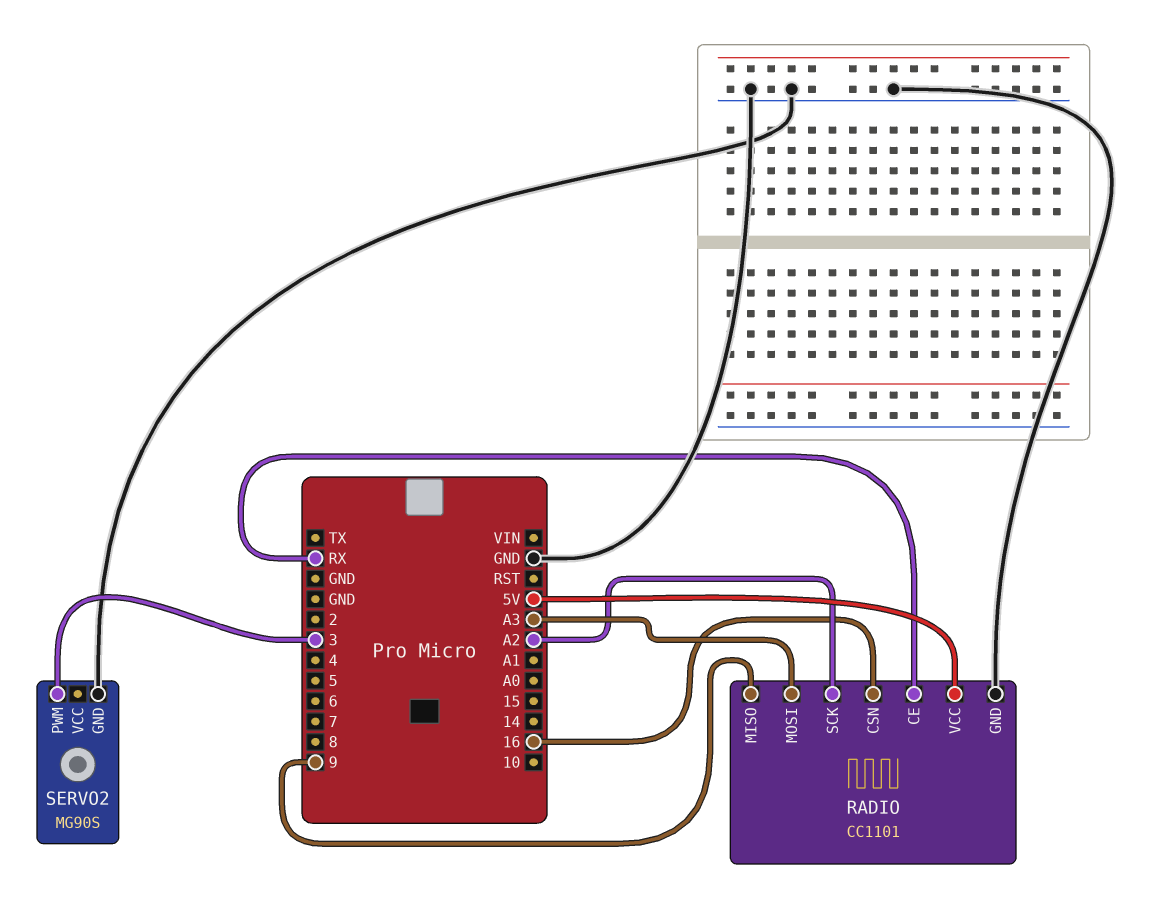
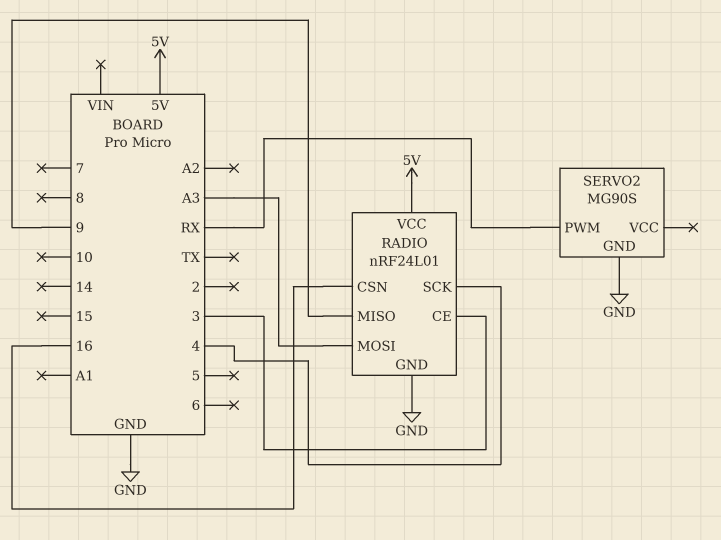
RADIO: CC1101 -> nRF24L01
RADIO pin CE: RX -> 3
RADIO pin SCK: A2 -> 4
SERVO2 pin PWM: 3 -> RX

